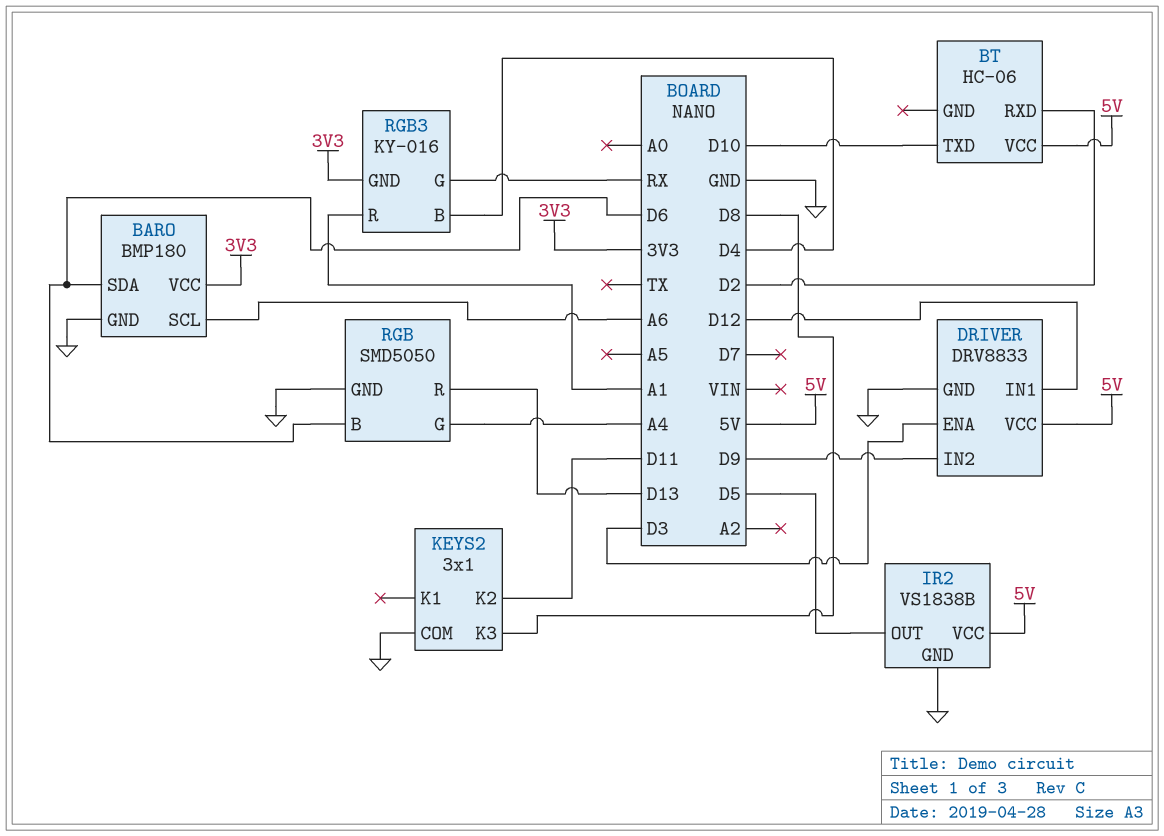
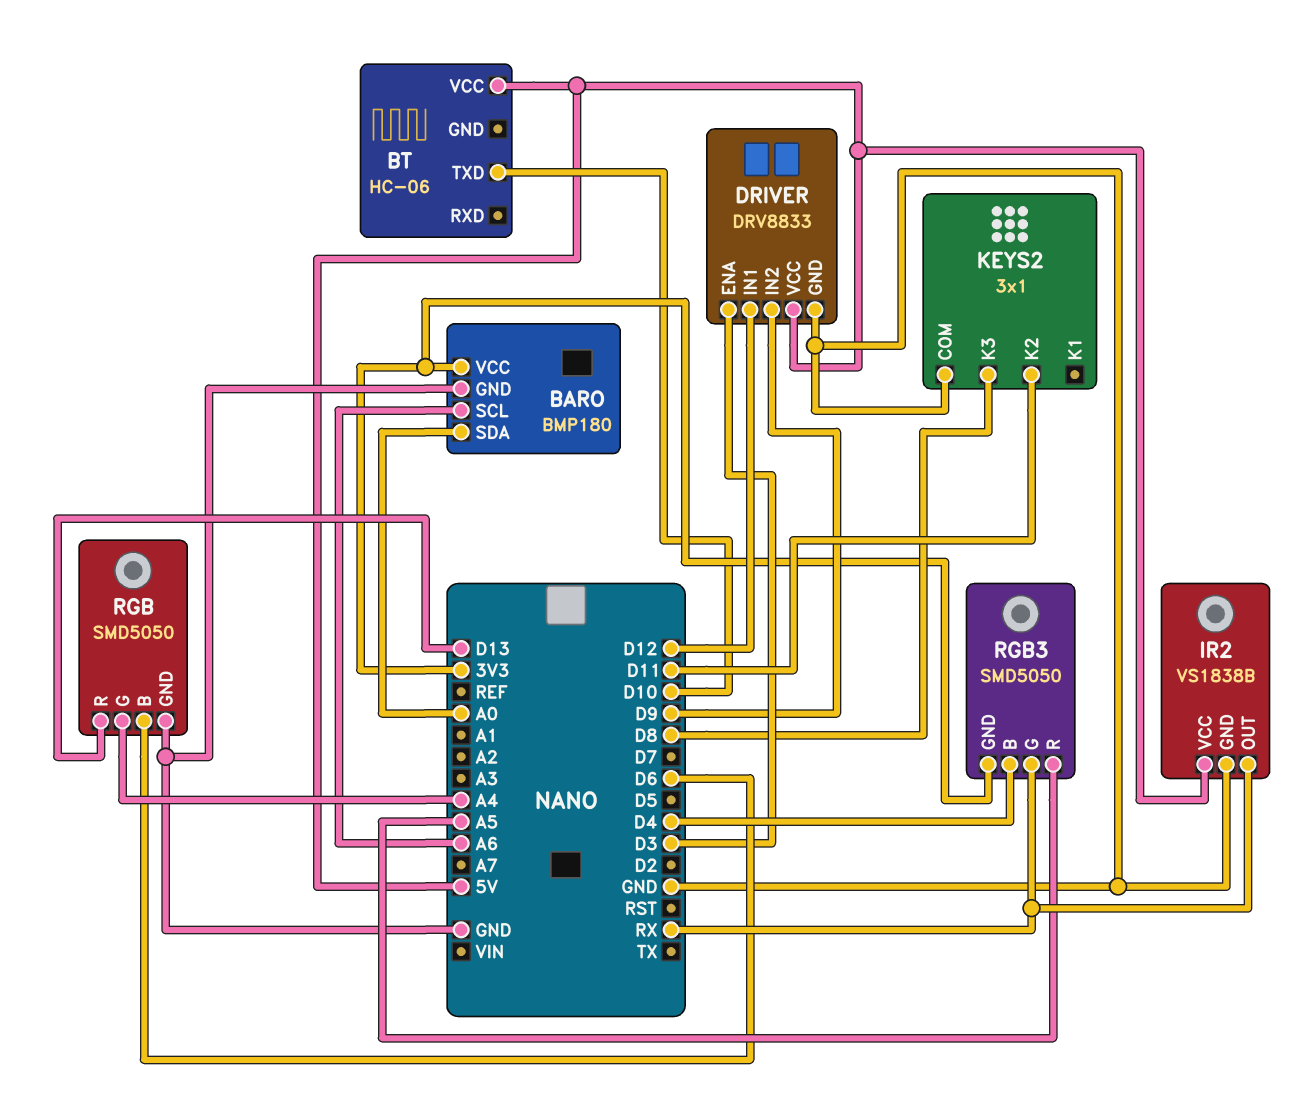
BARO pin SDA: D6 -> A0
BT pin RXD: D2 -> none
IR2 pin OUT: D5 -> RX
RGB3: KY-016 -> SMD5050
RGB3 pin R: A1 -> A5

